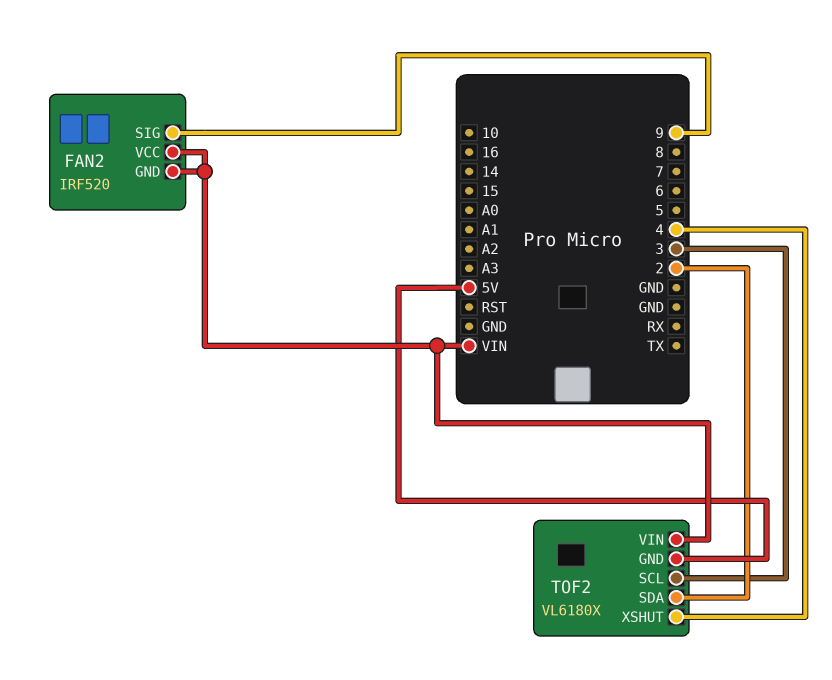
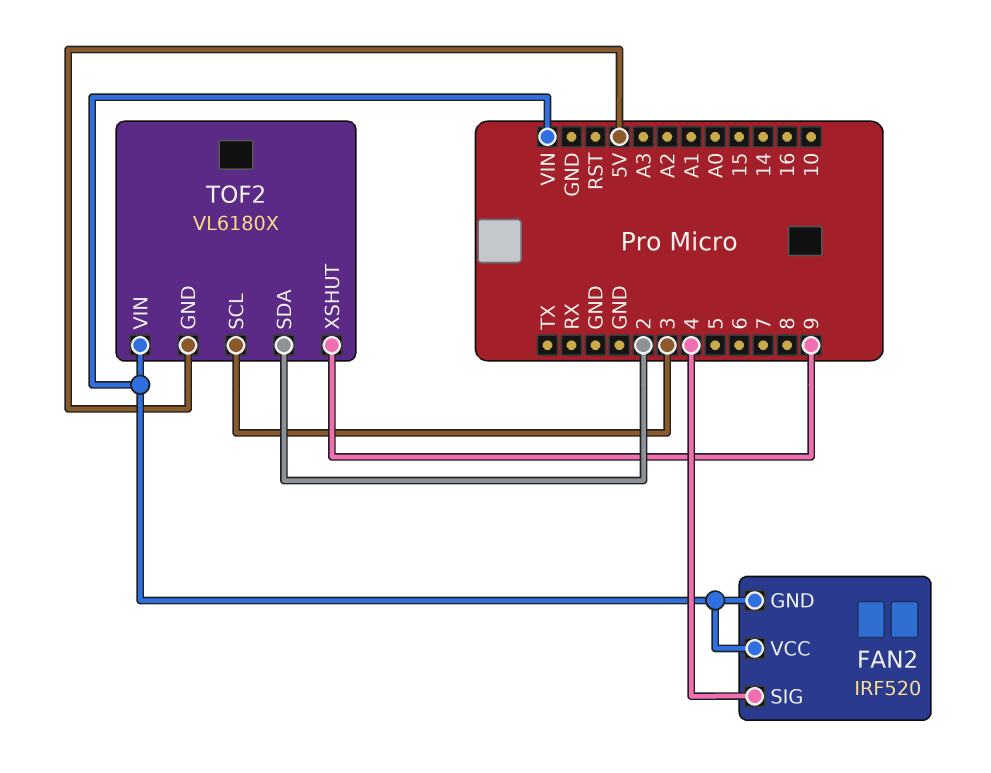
FAN2 pin SIG: 9 -> 4
TOF2 pin XSHUT: 4 -> 9

